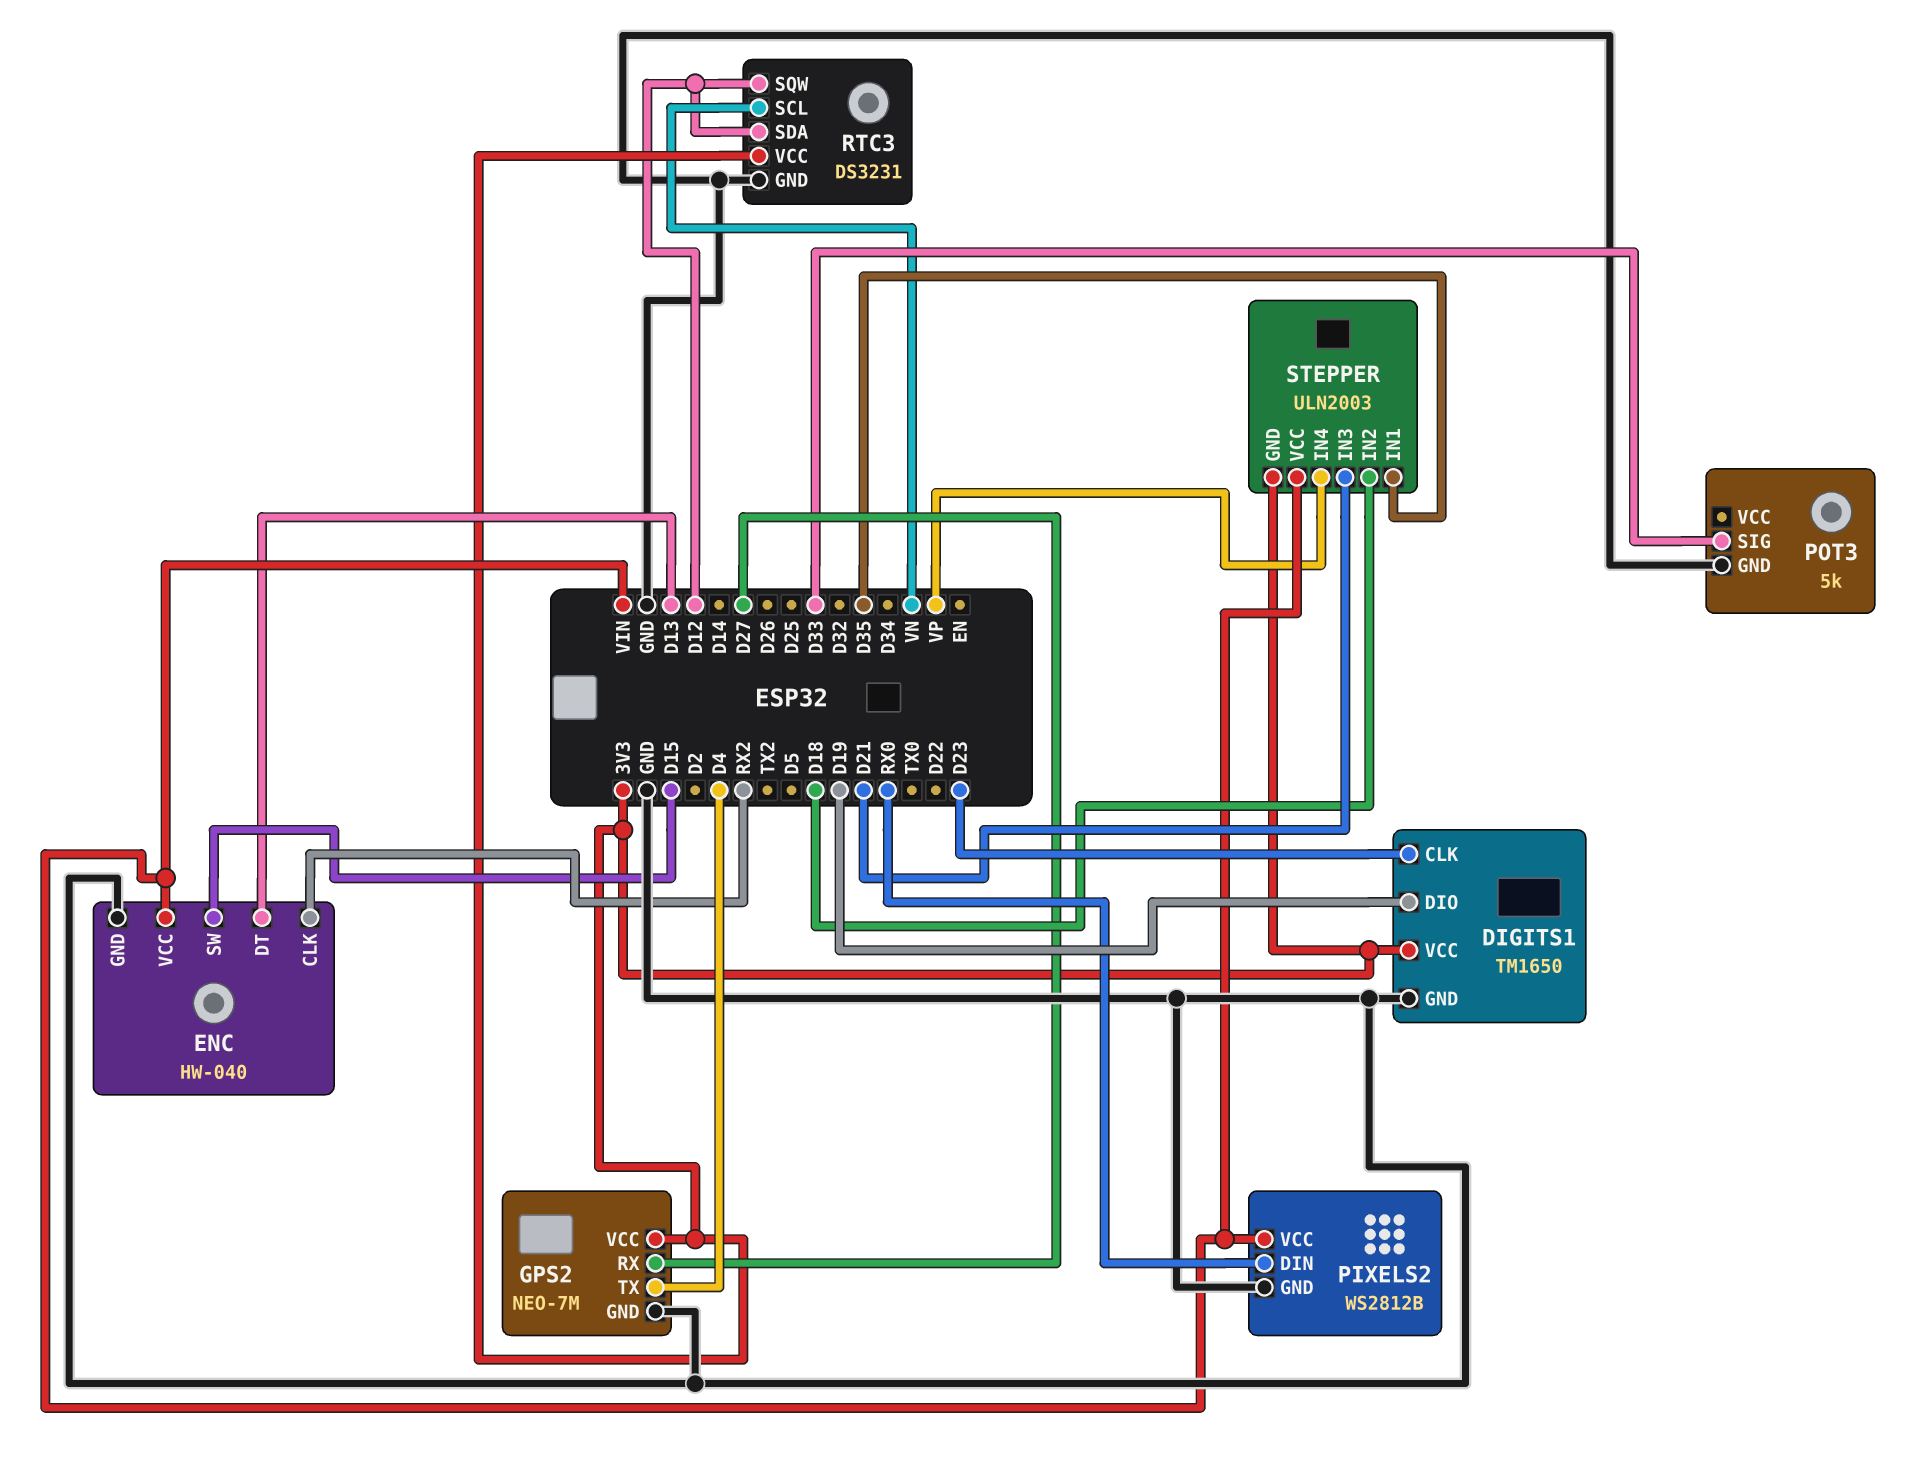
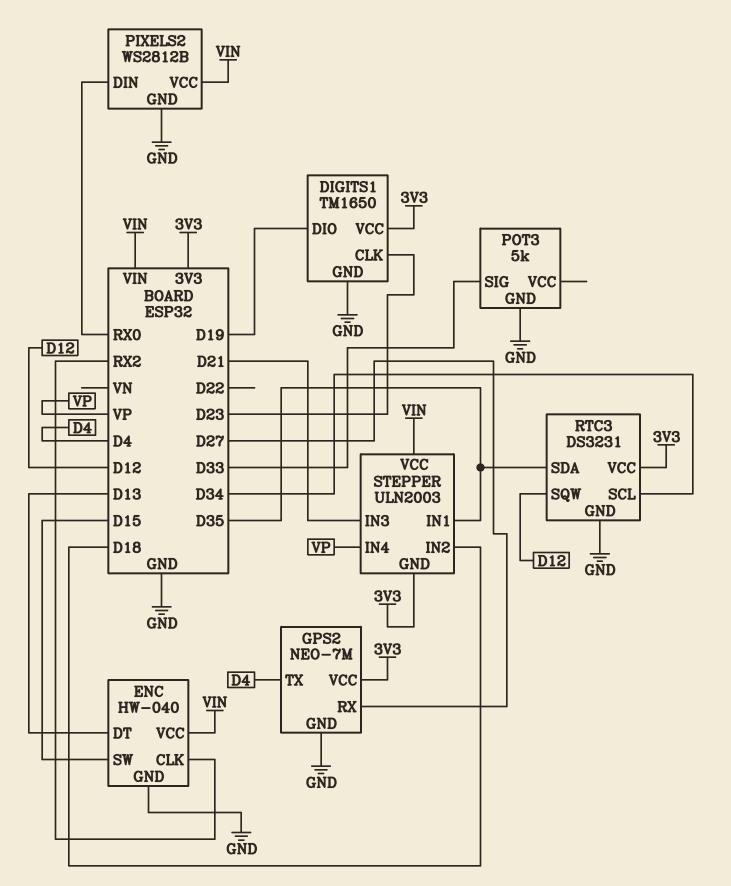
RTC3 pin SCL: VN -> D34
RTC3 pin SDA: D12 -> D35

